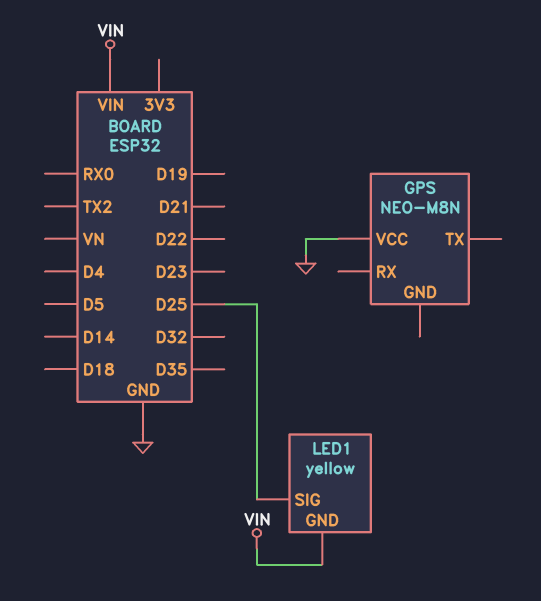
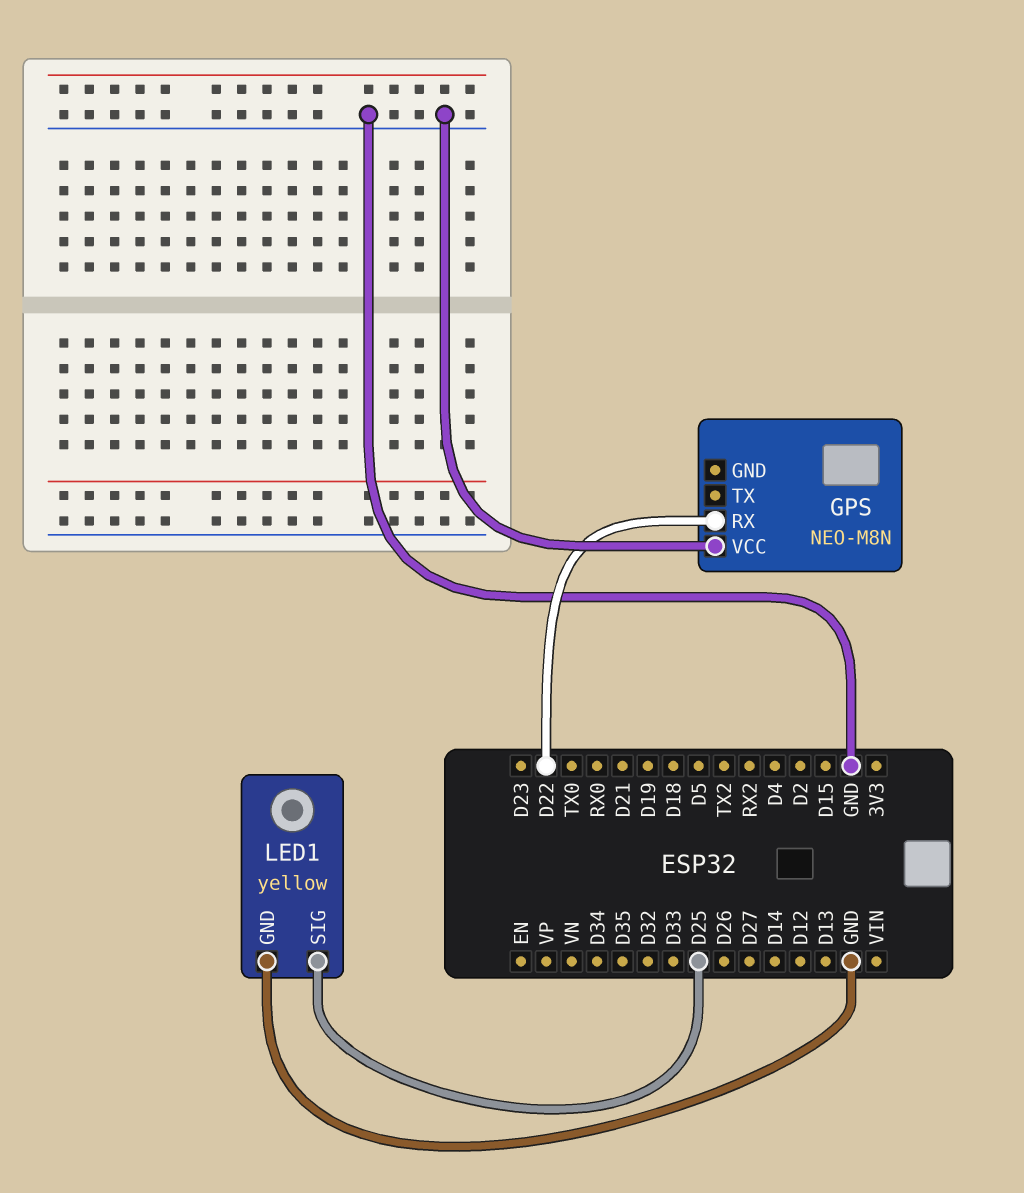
GPS pin RX: none -> D22
LED1 pin GND: VIN -> GND

